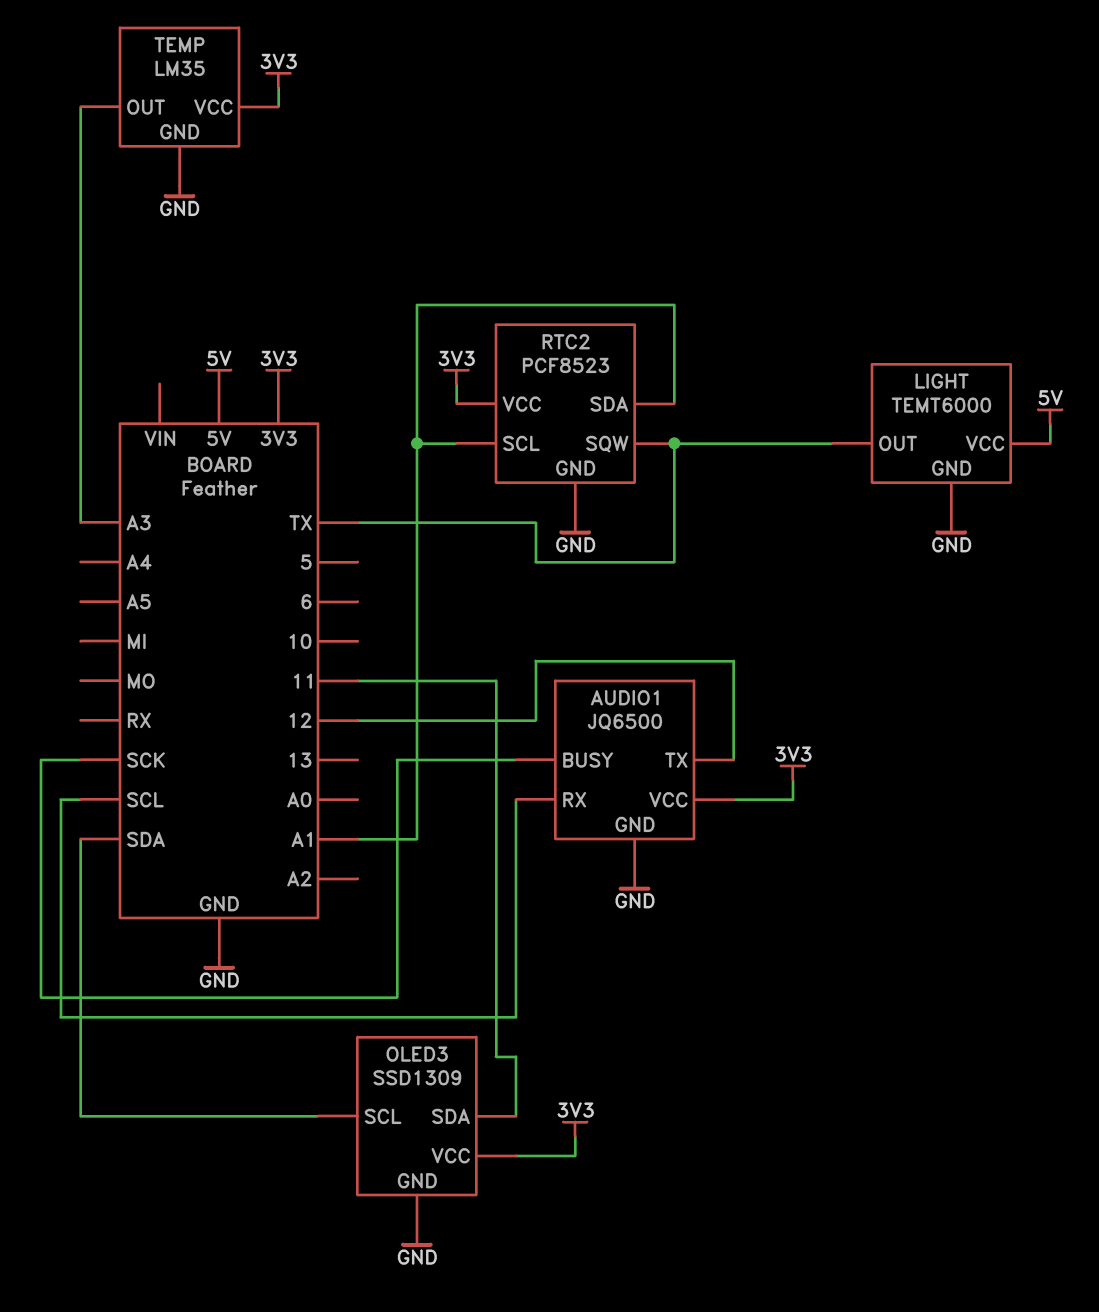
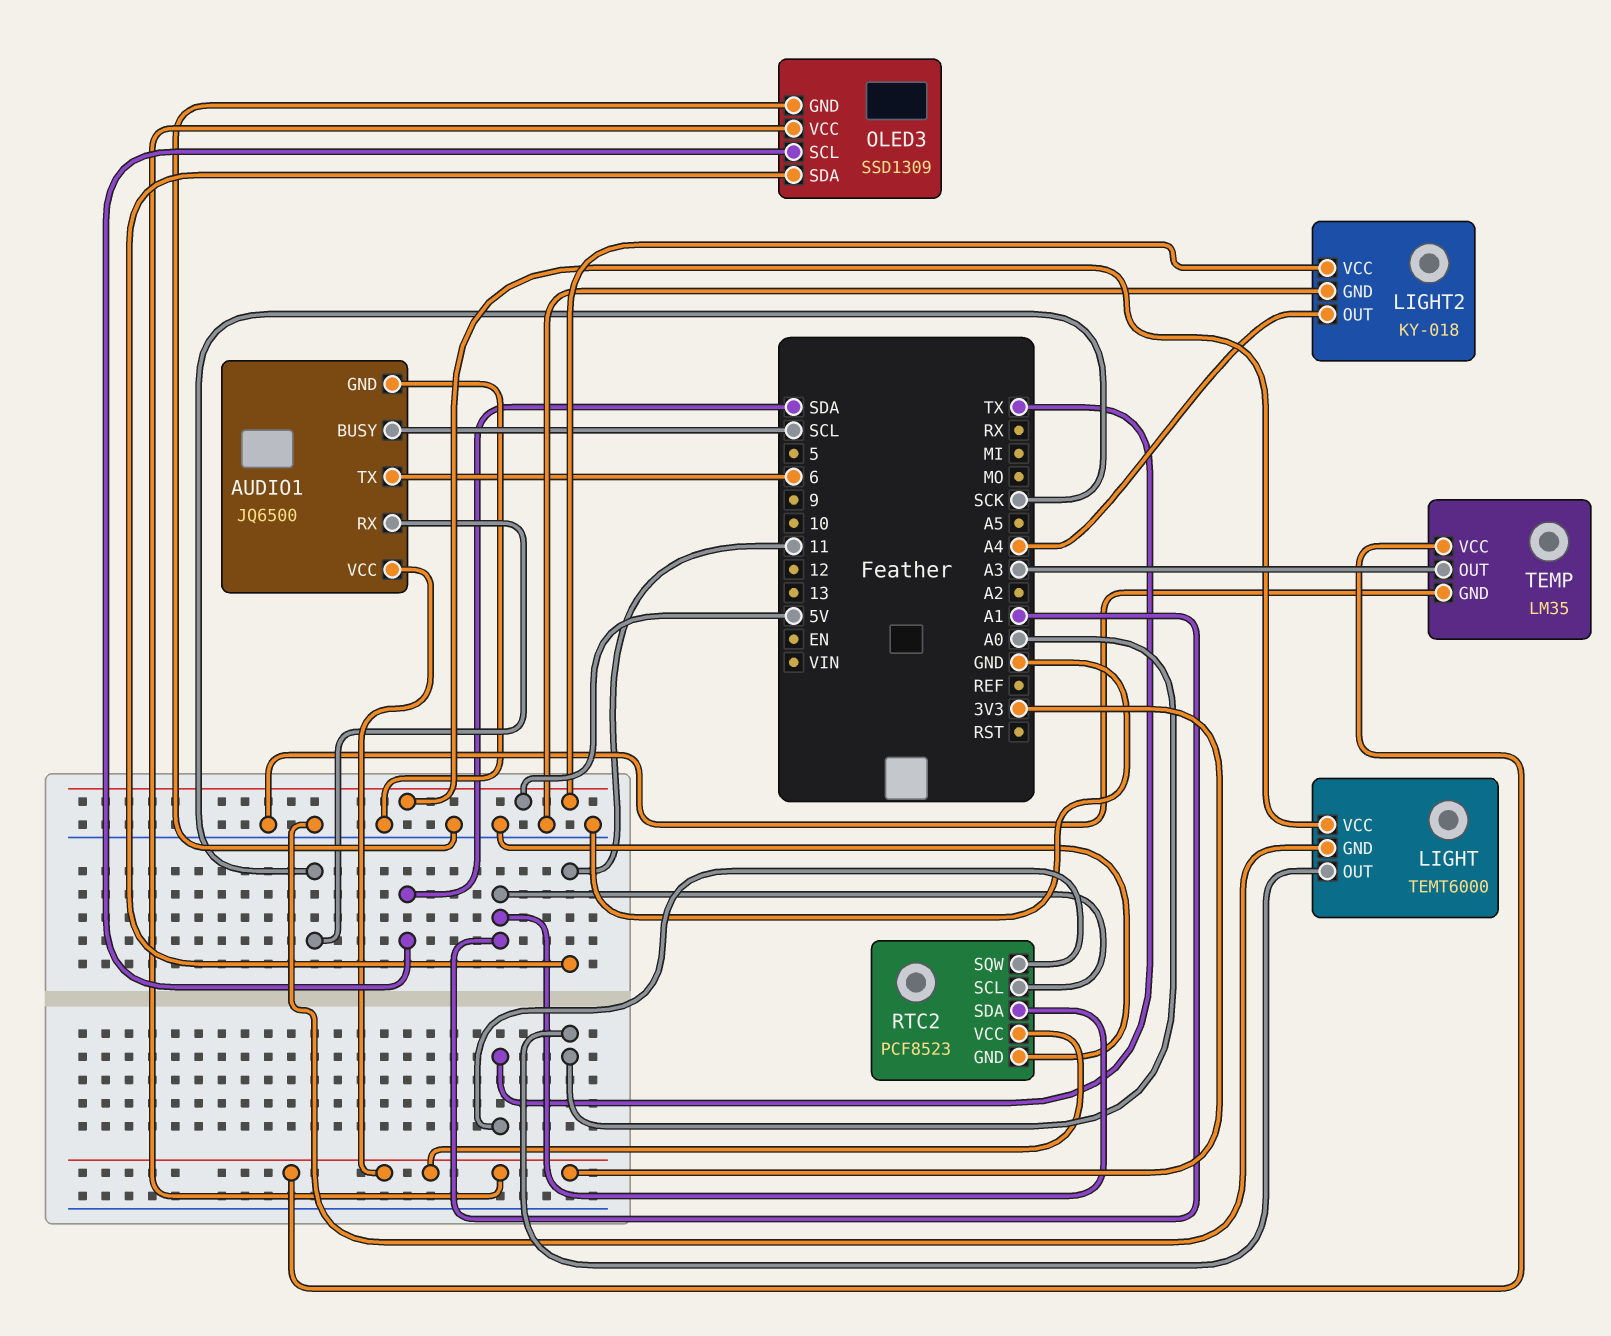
AUDIO1 pin BUSY: SCK -> SCL
AUDIO1 pin RX: SCL -> SCK
AUDIO1 pin TX: 12 -> 6
LIGHT pin OUT: TX -> A0
LIGHT2: none -> KY-018
LIGHT2 pin GND: none -> GND
LIGHT2 pin OUT: none -> A4
LIGHT2 pin VCC: none -> 5V

